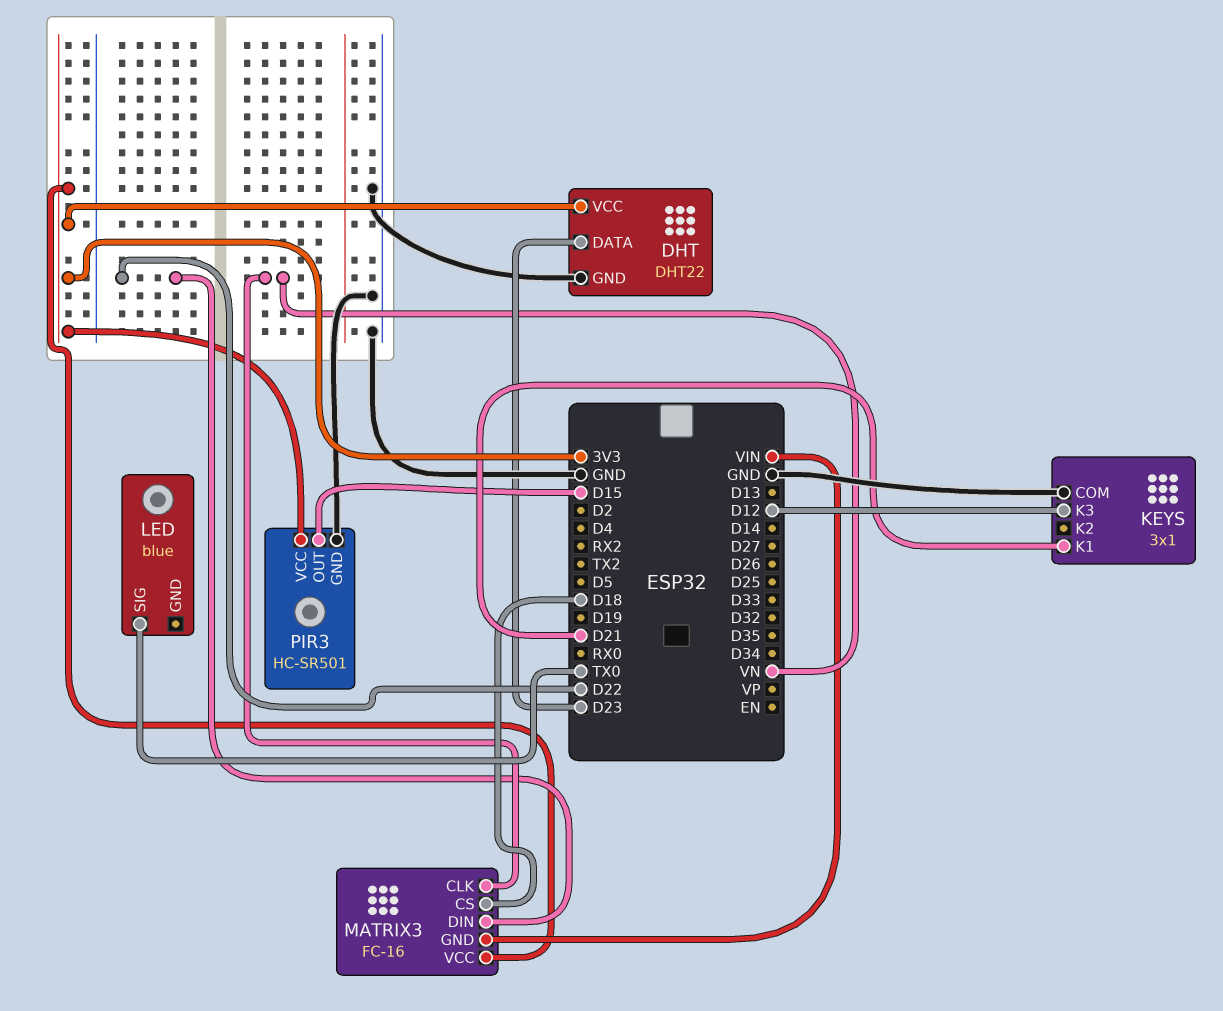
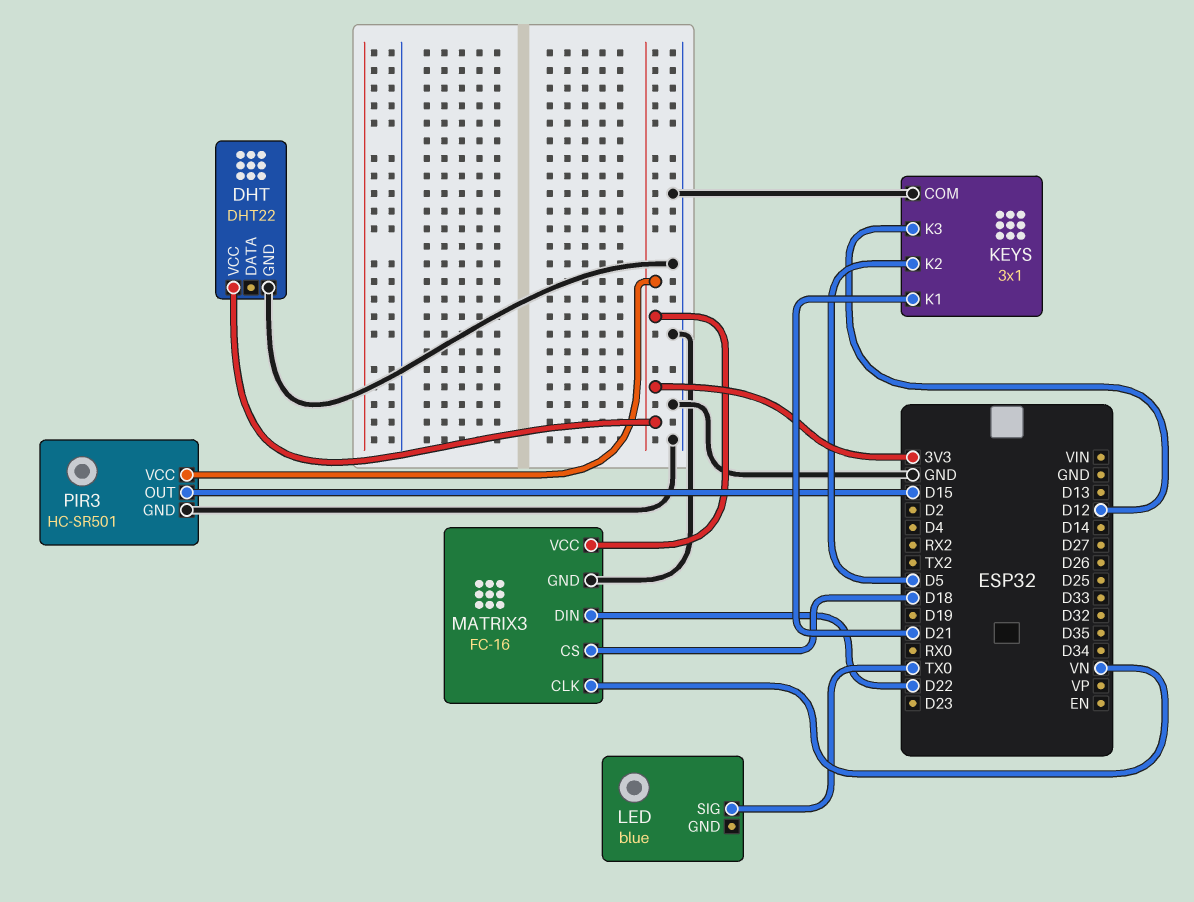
DHT pin DATA: D23 -> none
KEYS pin K2: none -> D5
MATRIX3 pin GND: VIN -> GND

